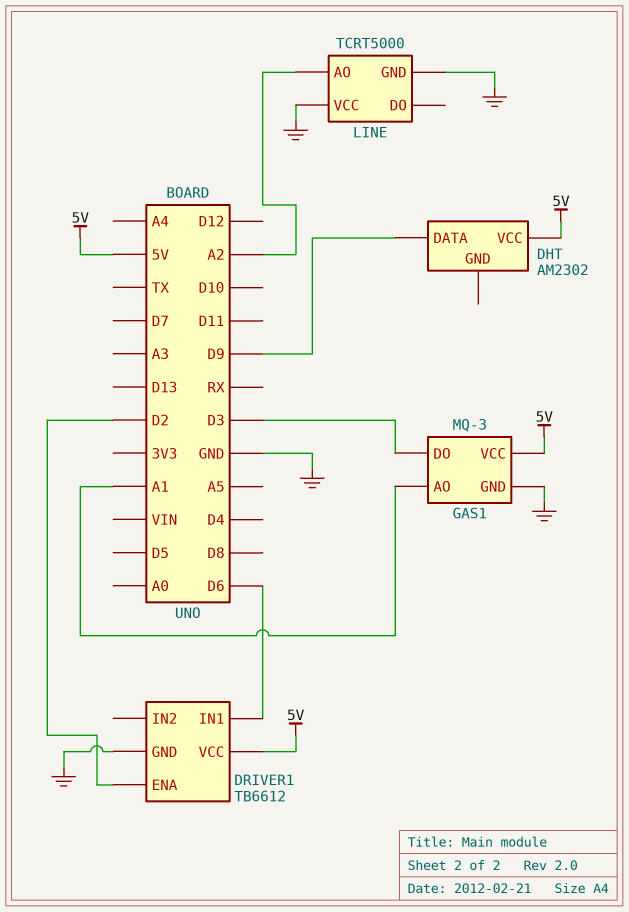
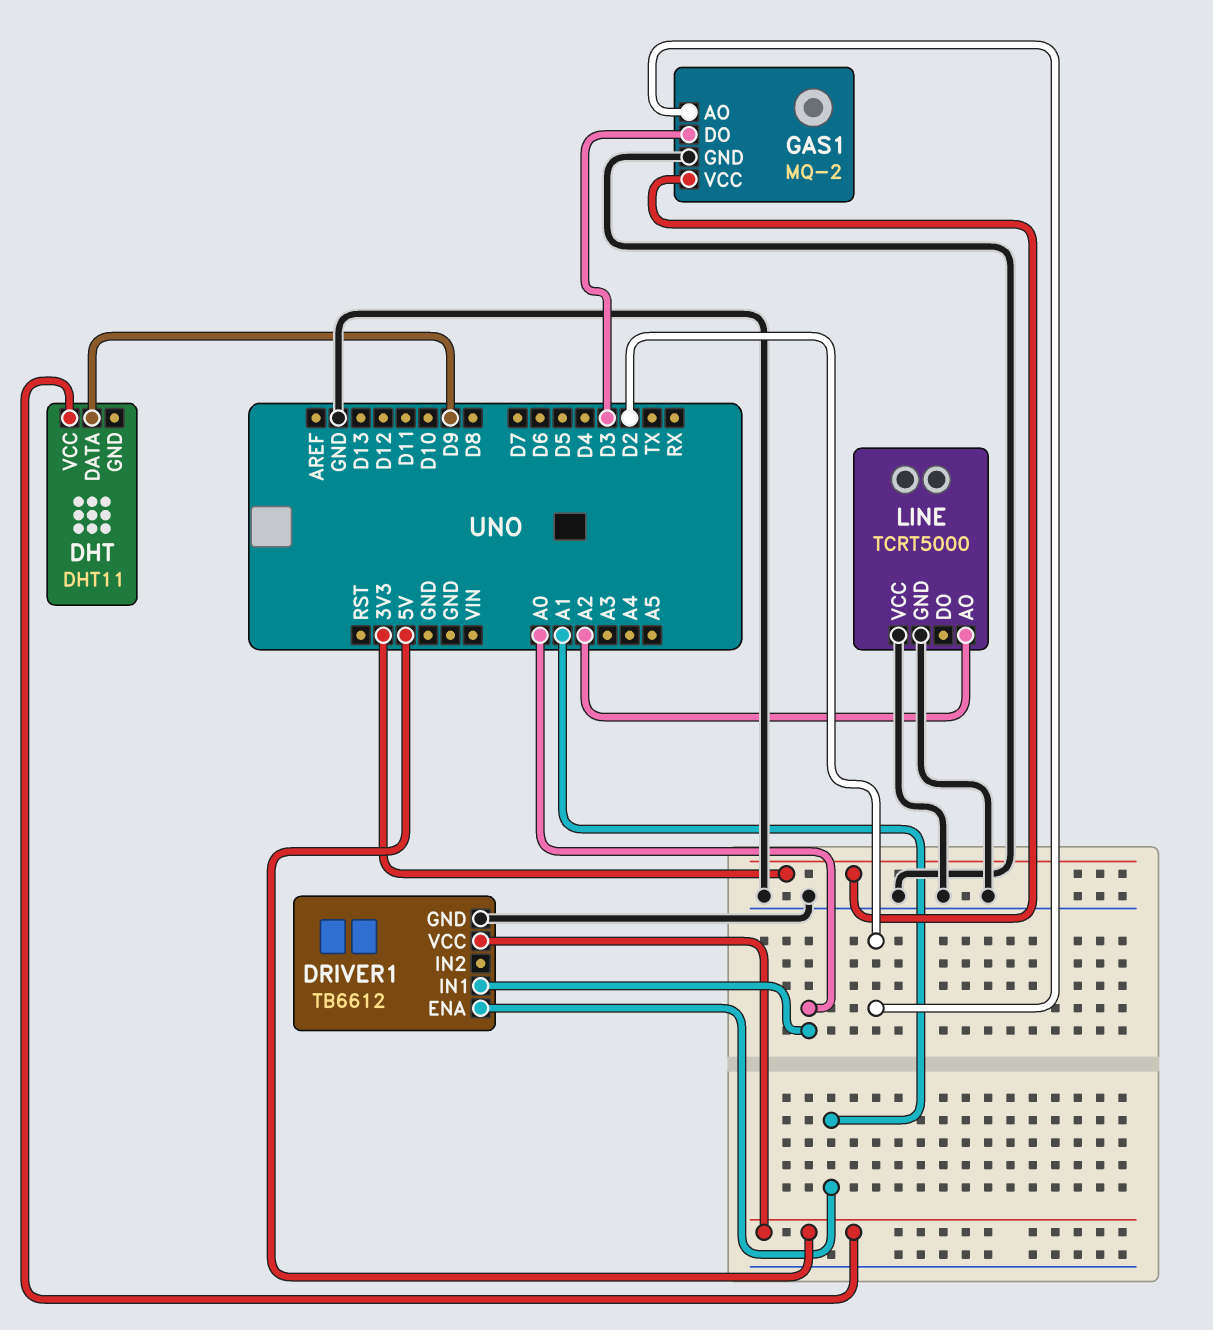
DHT: AM2302 -> DHT11
DRIVER1 pin ENA: D2 -> A1
DRIVER1 pin IN1: D6 -> A0
GAS1: MQ-3 -> MQ-2
GAS1 pin AO: A1 -> D2
GAS1 pin VCC: 5V -> 3V3

